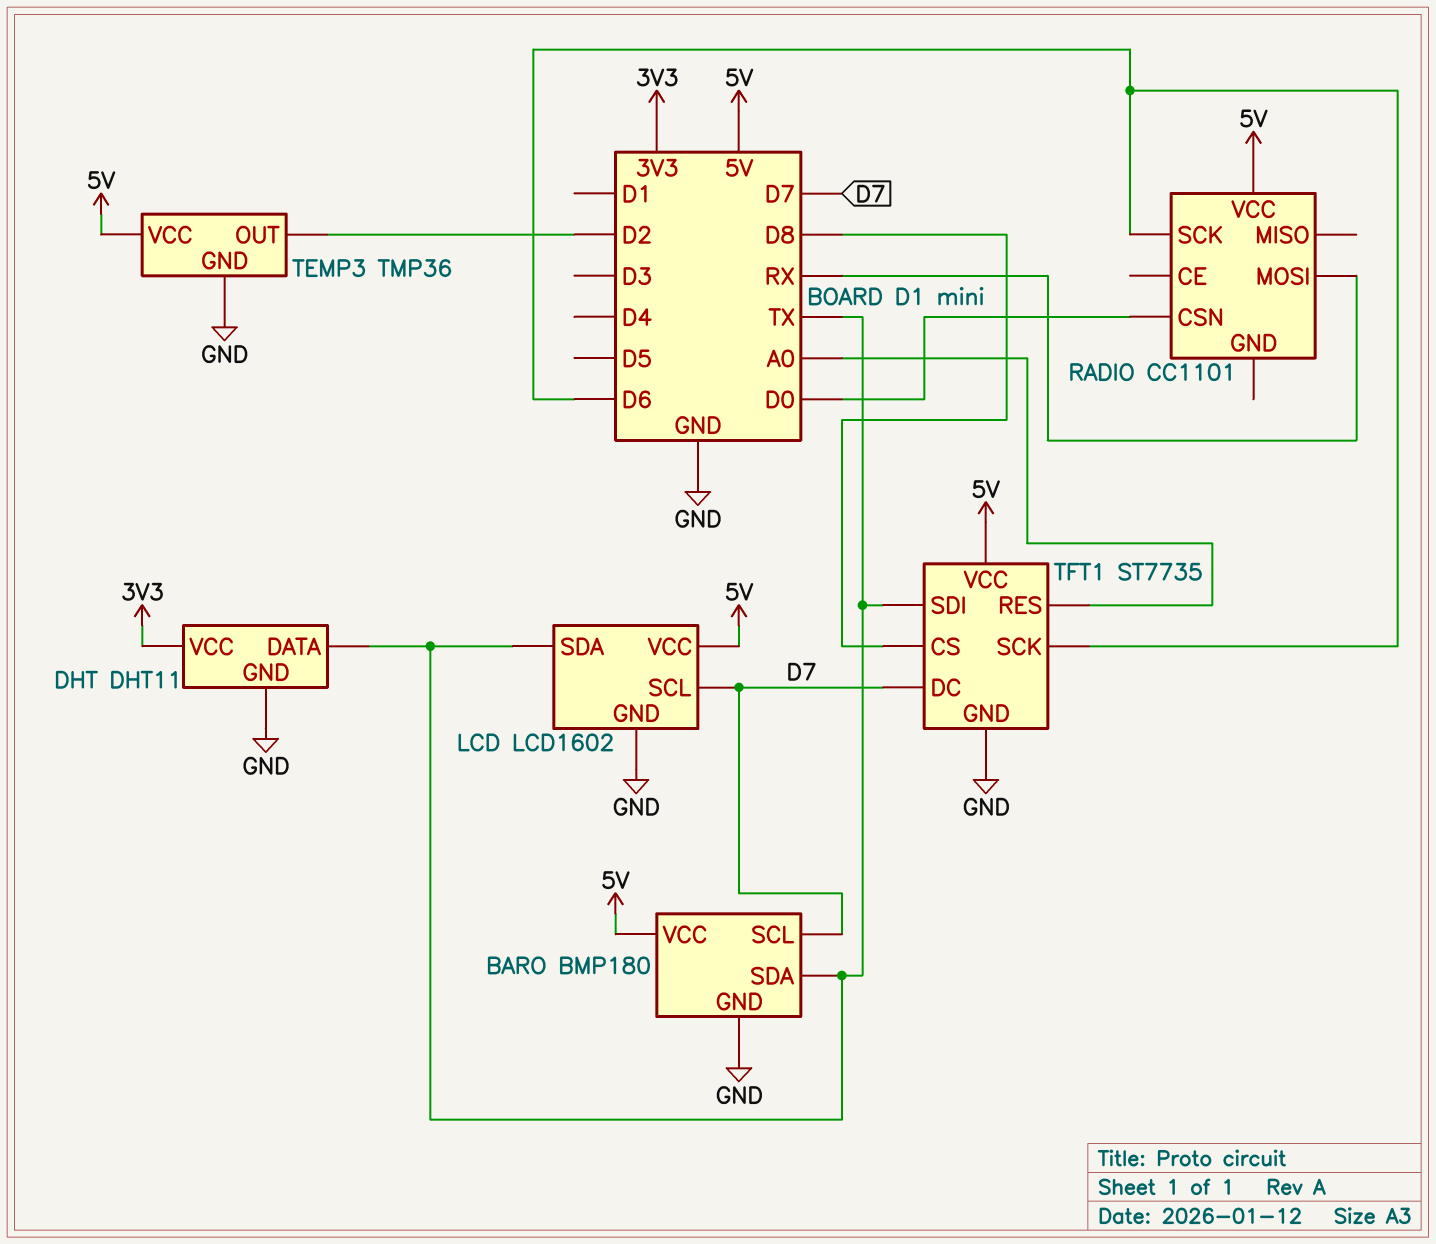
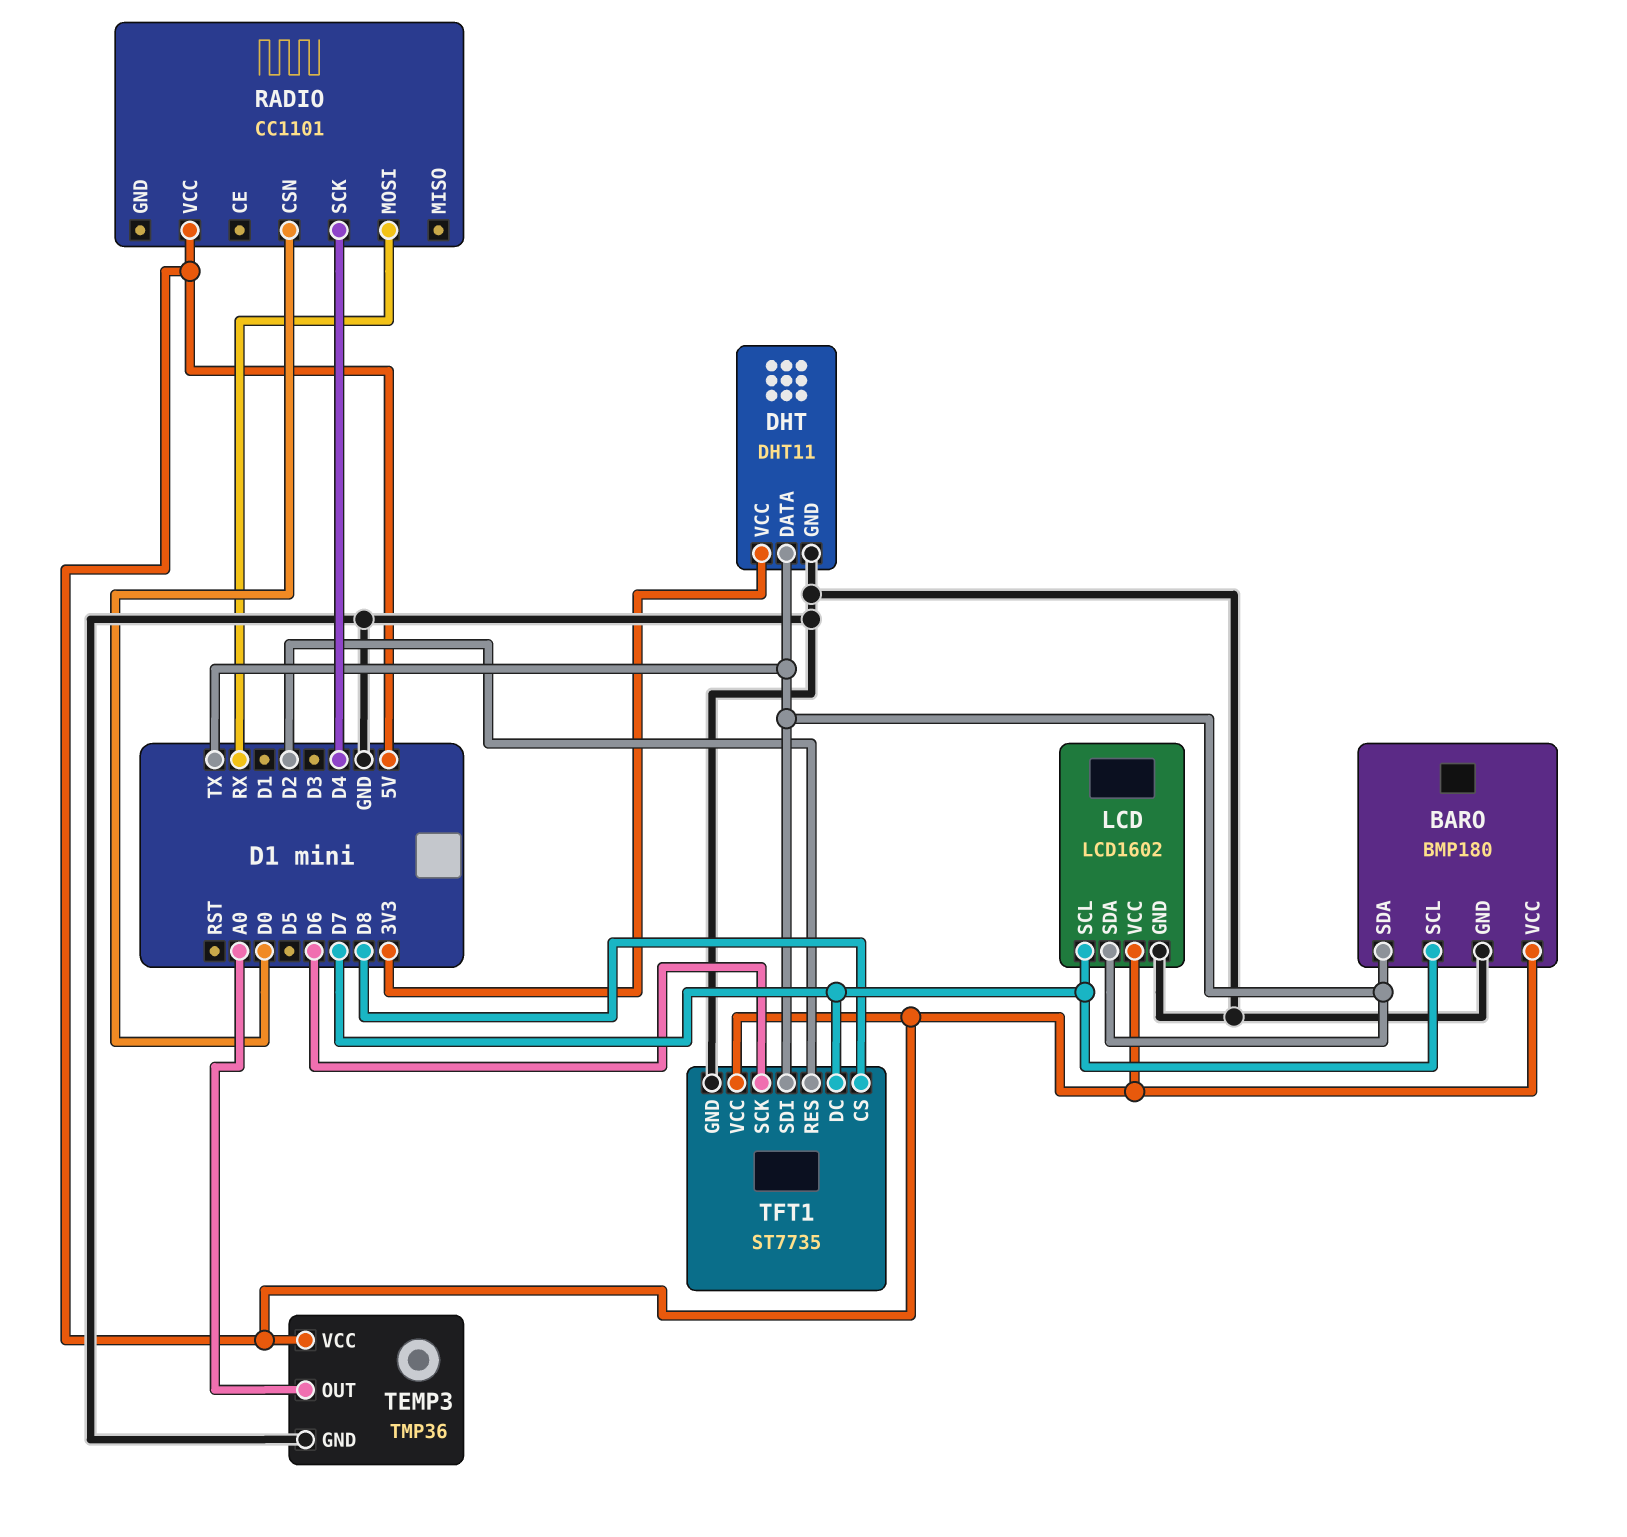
RADIO pin SCK: D6 -> D4
TEMP3 pin OUT: D2 -> A0
TFT1 pin RES: A0 -> D2

